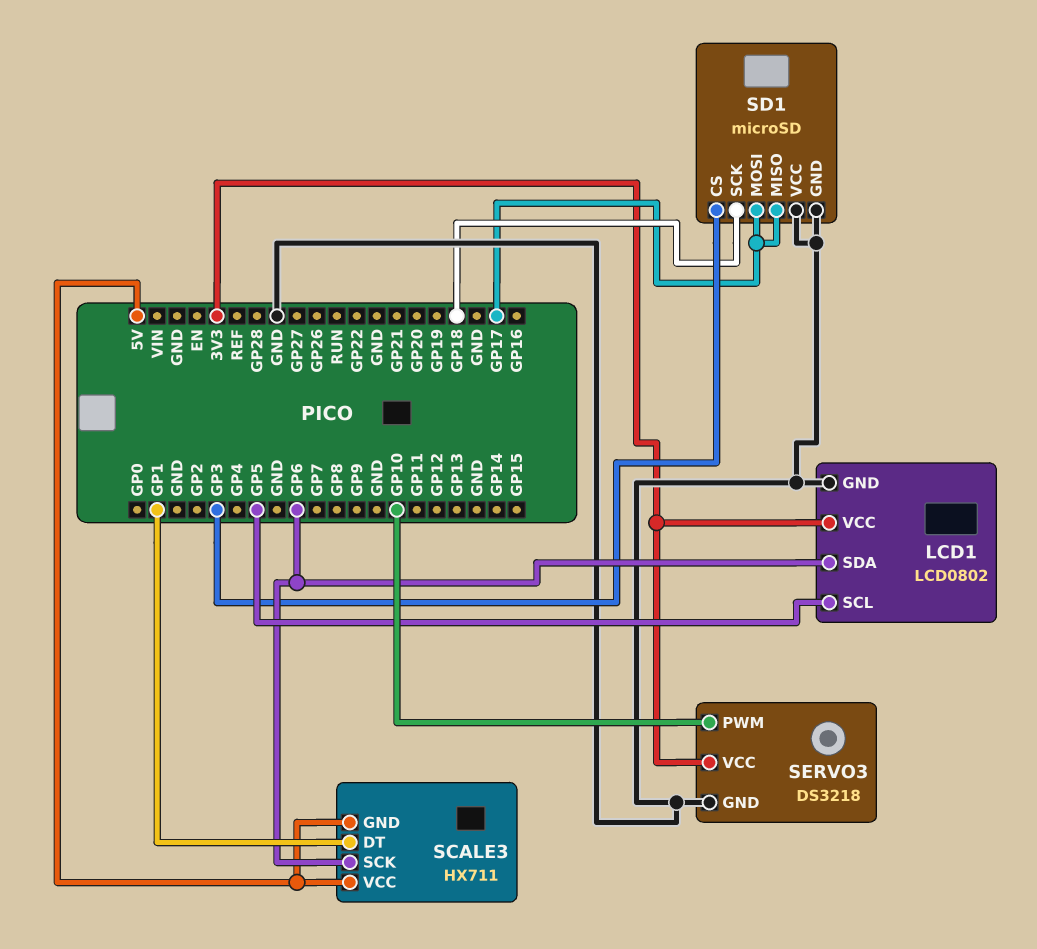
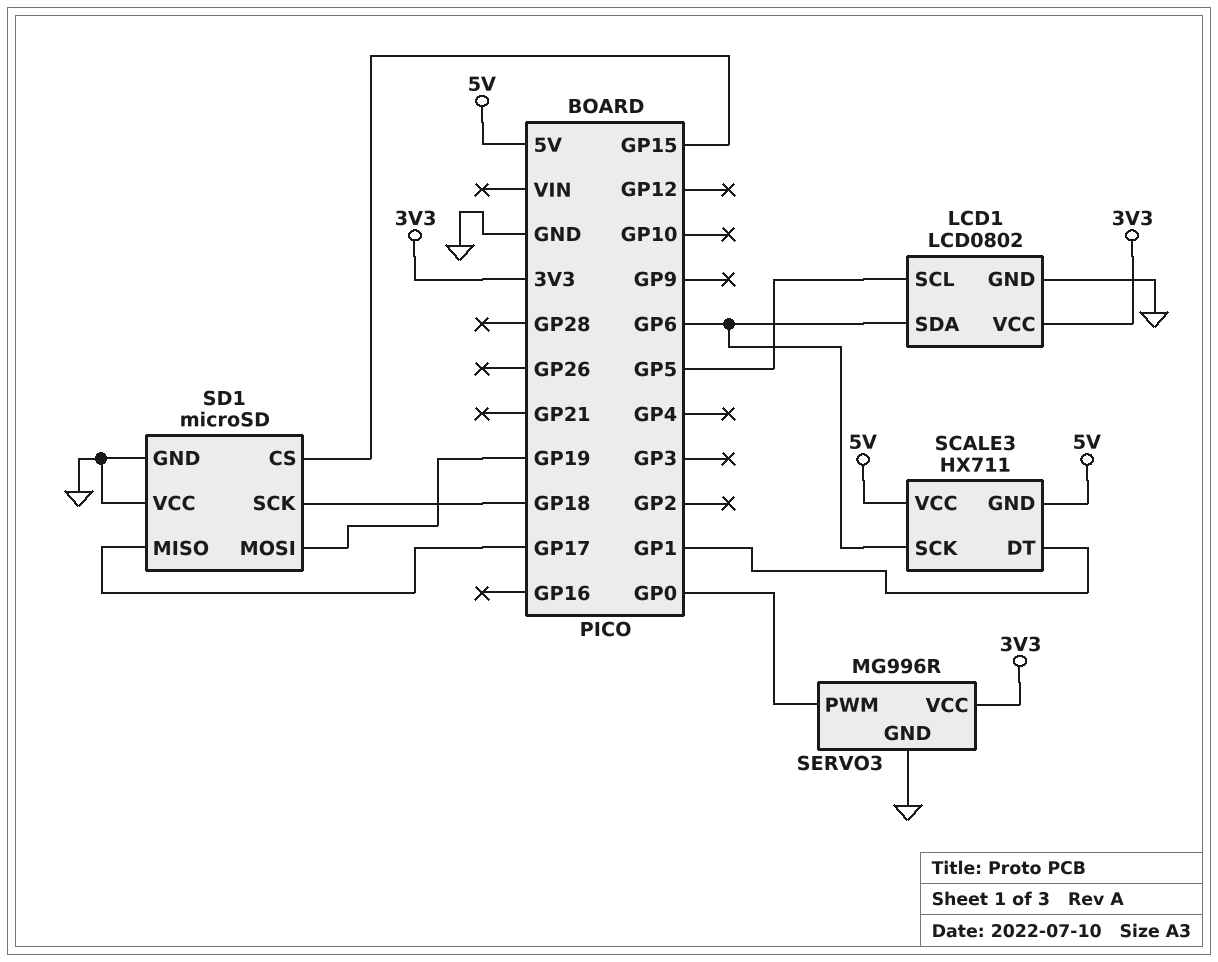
SD1 pin CS: GP3 -> GP15
SD1 pin MOSI: GP17 -> GP19
SERVO3: DS3218 -> MG996R
SERVO3 pin PWM: GP10 -> GP0

